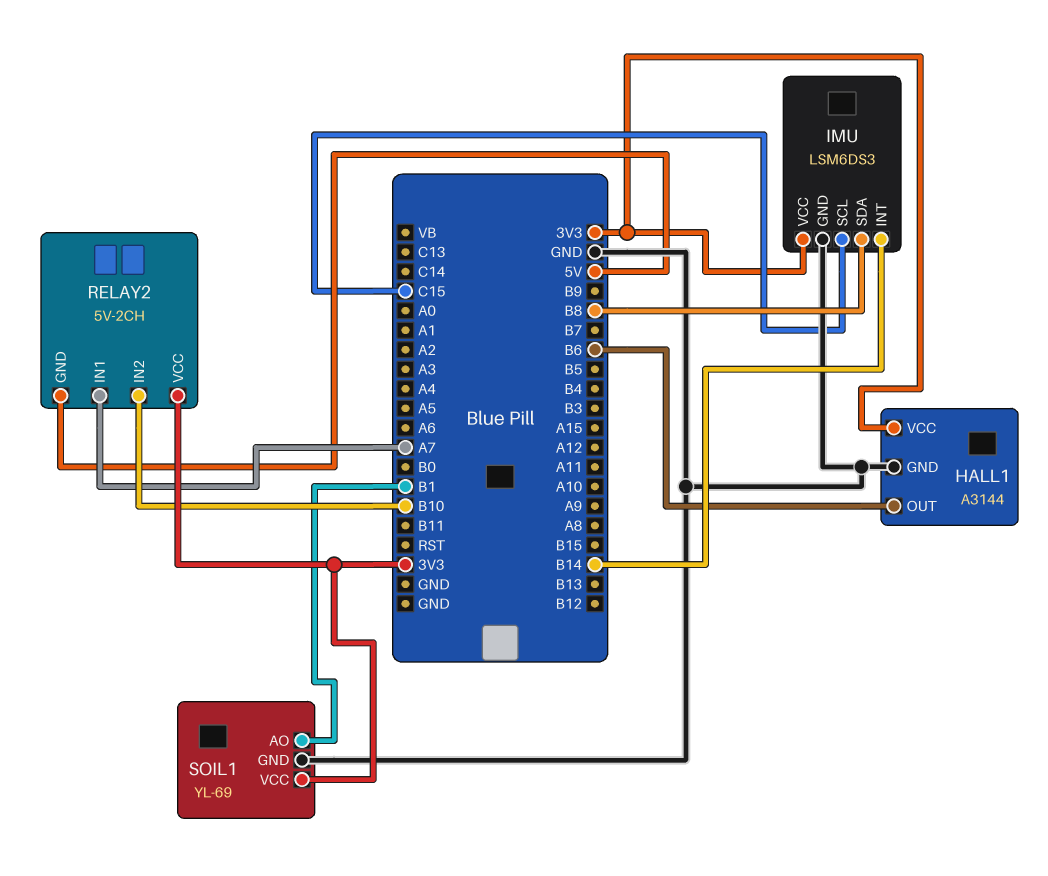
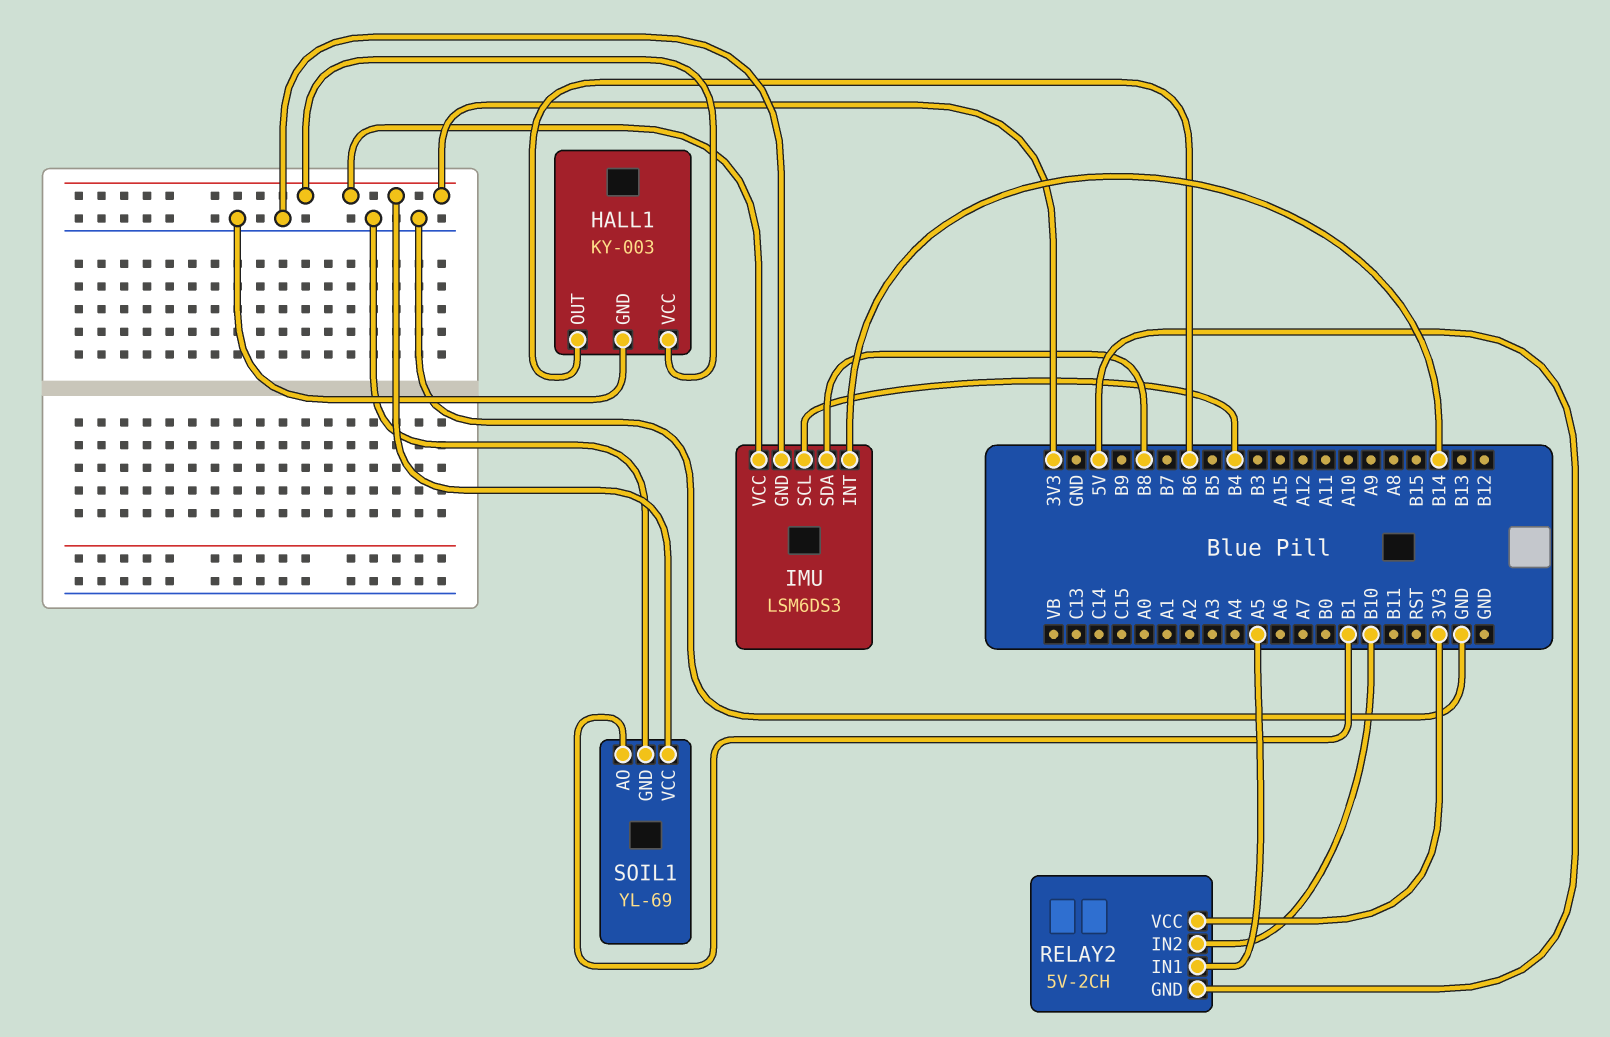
HALL1: A3144 -> KY-003
IMU pin SCL: C15 -> B4
RELAY2 pin IN1: A7 -> A5

